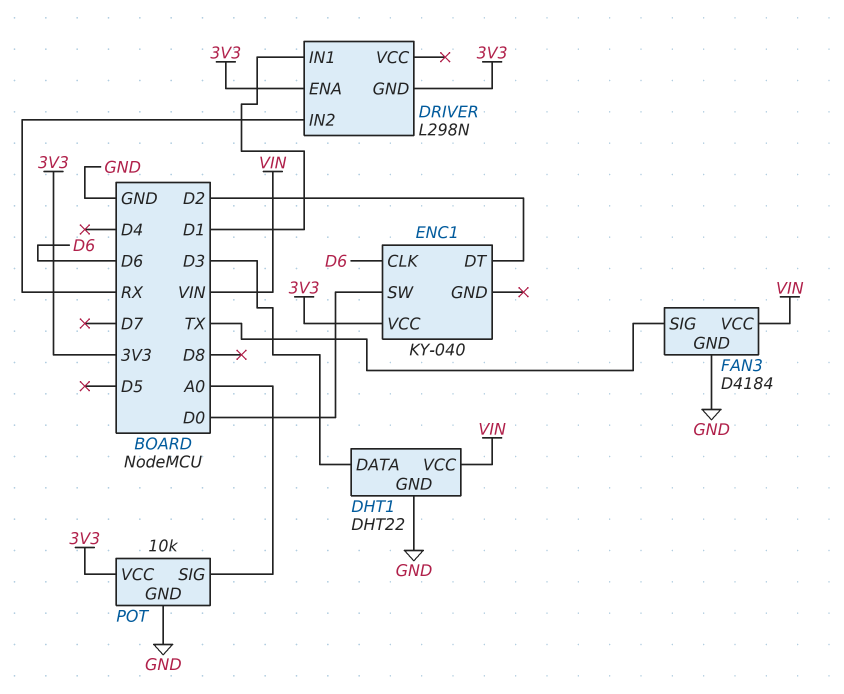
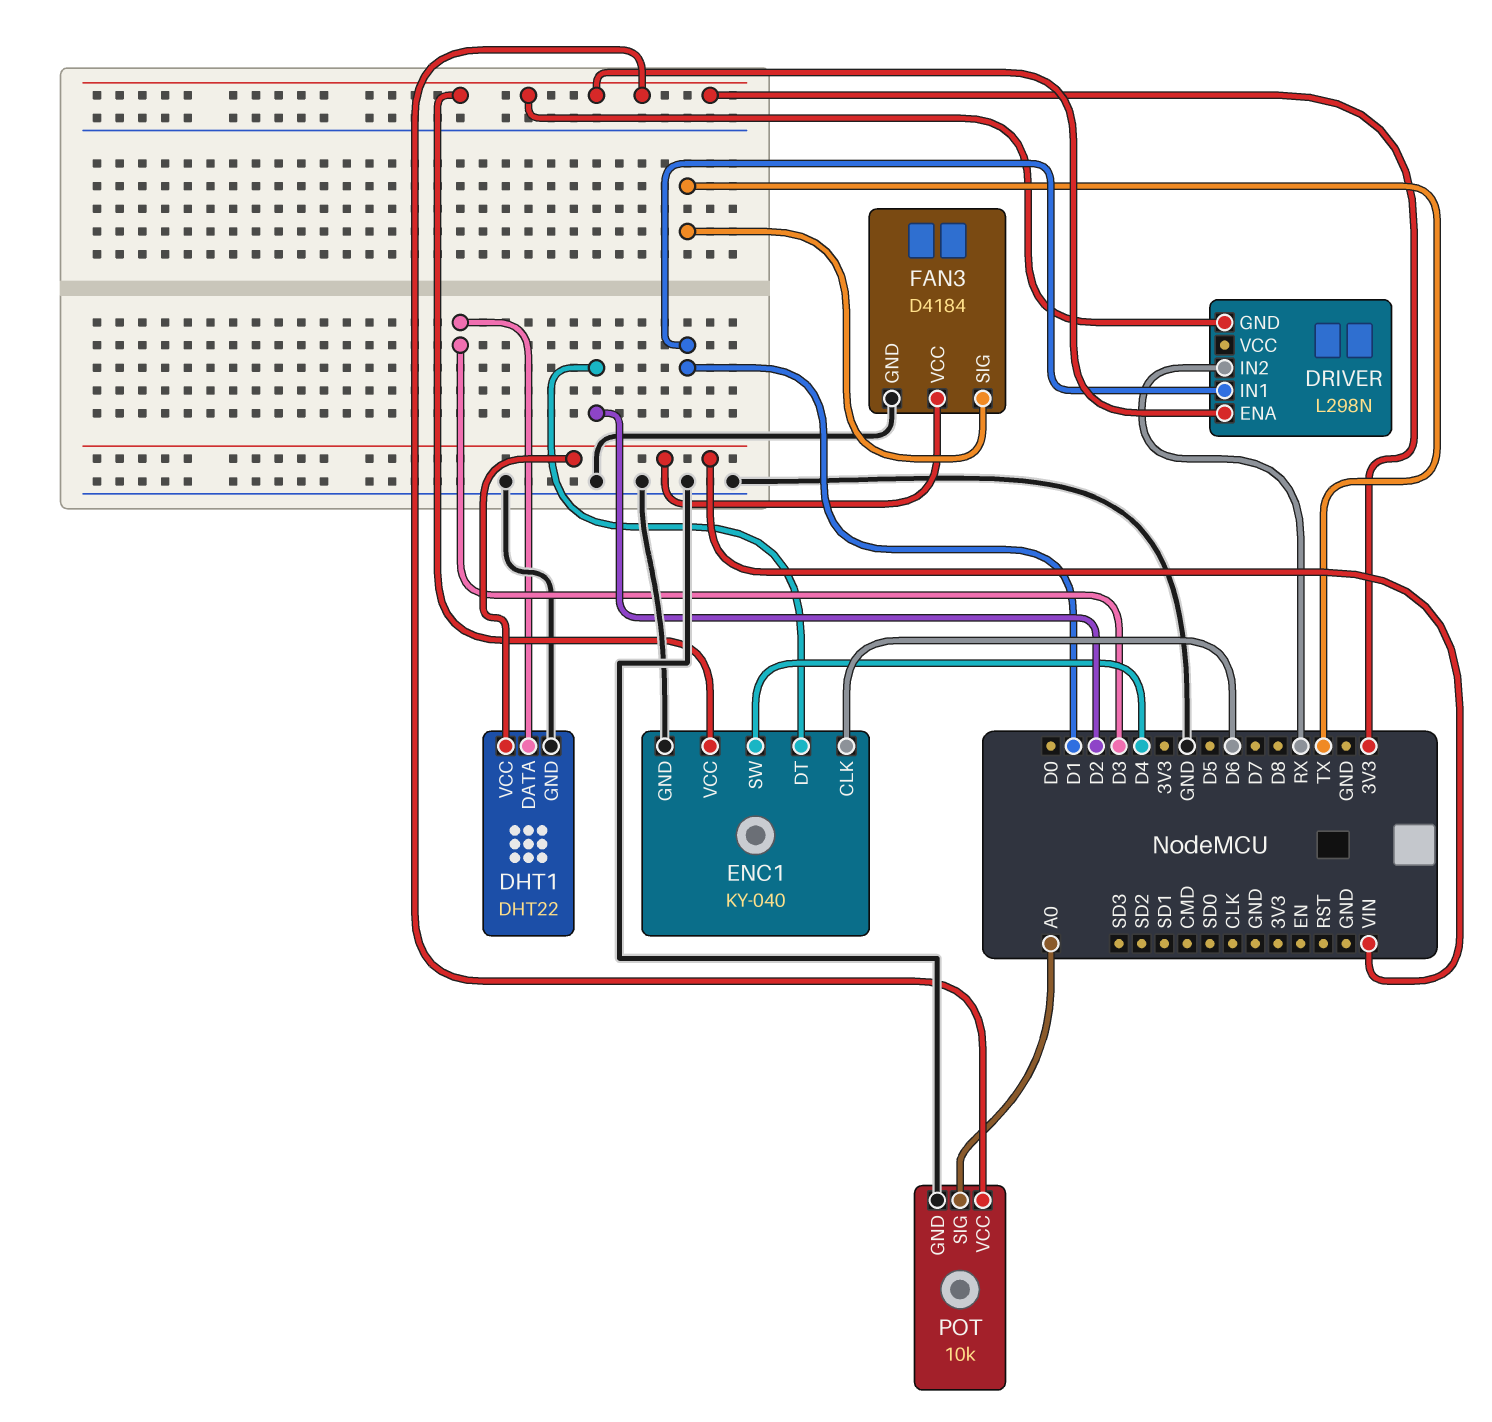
ENC1 pin GND: none -> GND
ENC1 pin SW: D0 -> D4

